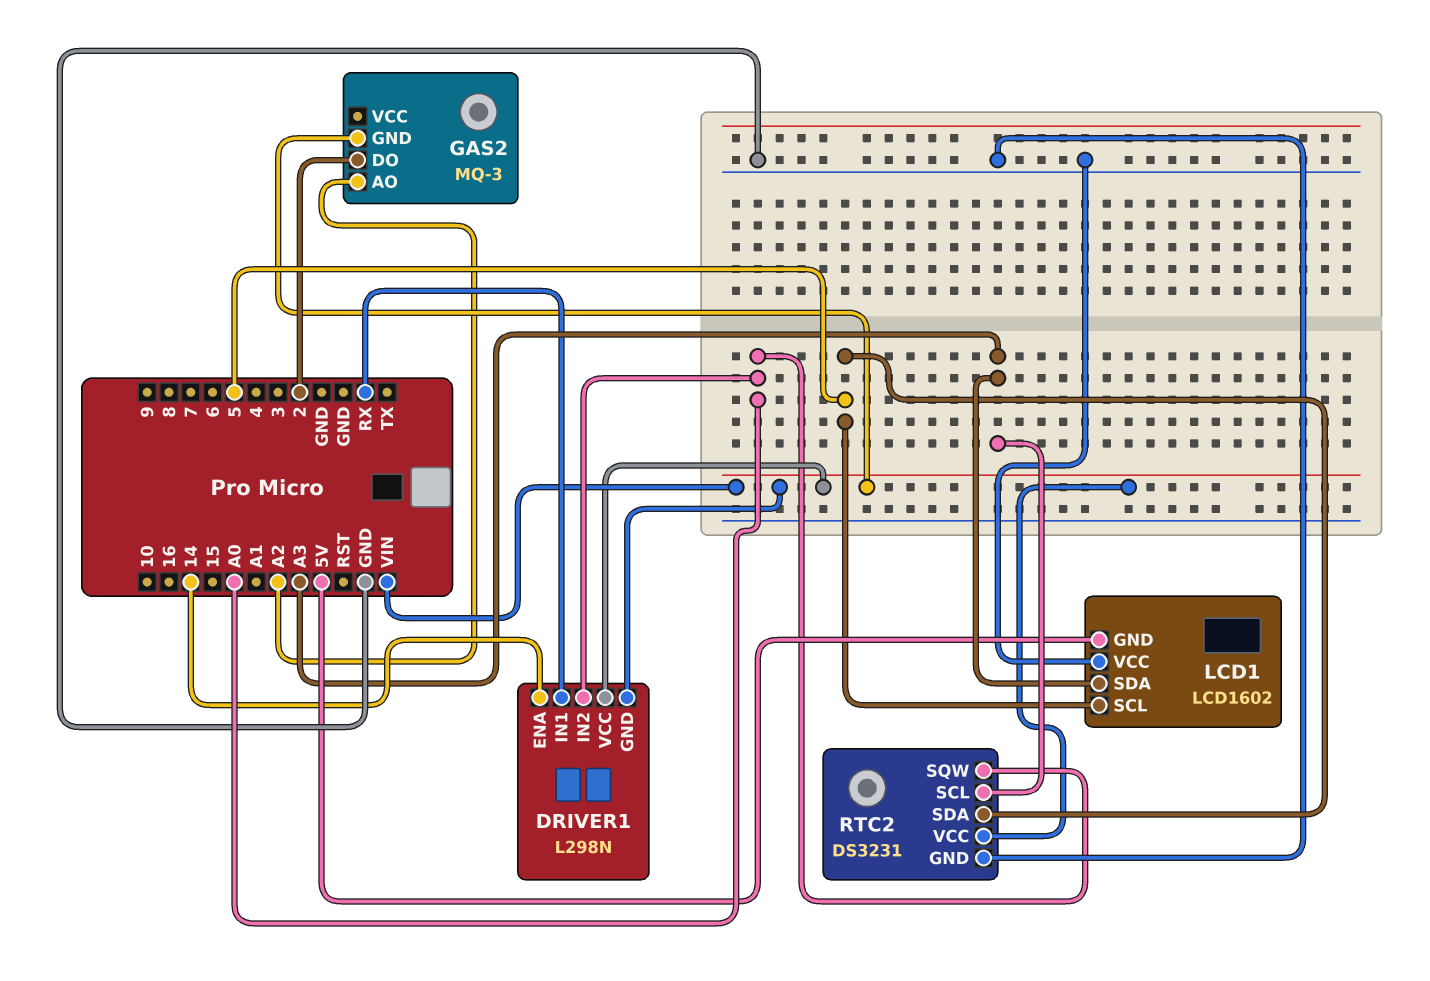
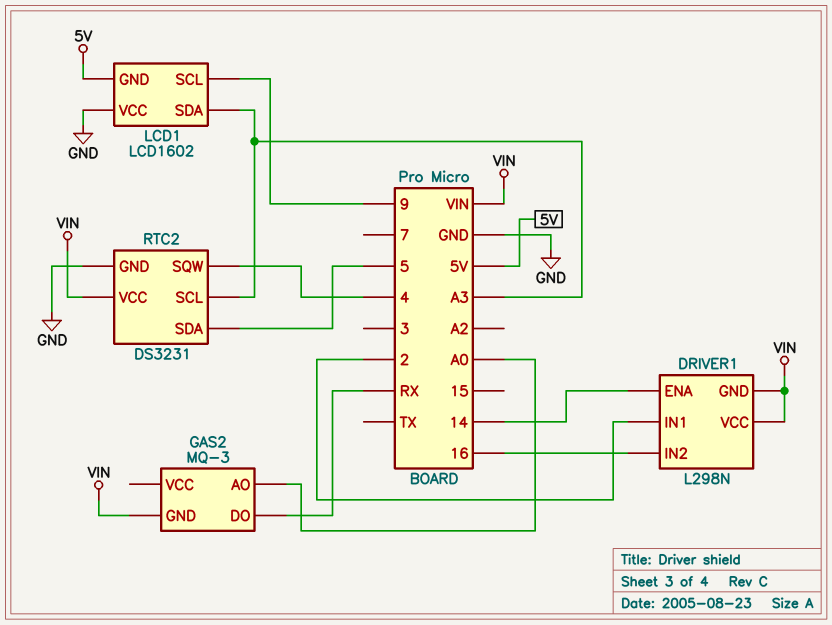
DRIVER1 pin IN1: RX -> 2
DRIVER1 pin IN2: A0 -> 16
GAS2 pin AO: A2 -> A0
GAS2 pin DO: 2 -> RX
LCD1 pin SCL: 5 -> 9
RTC2 pin SQW: A0 -> 4

